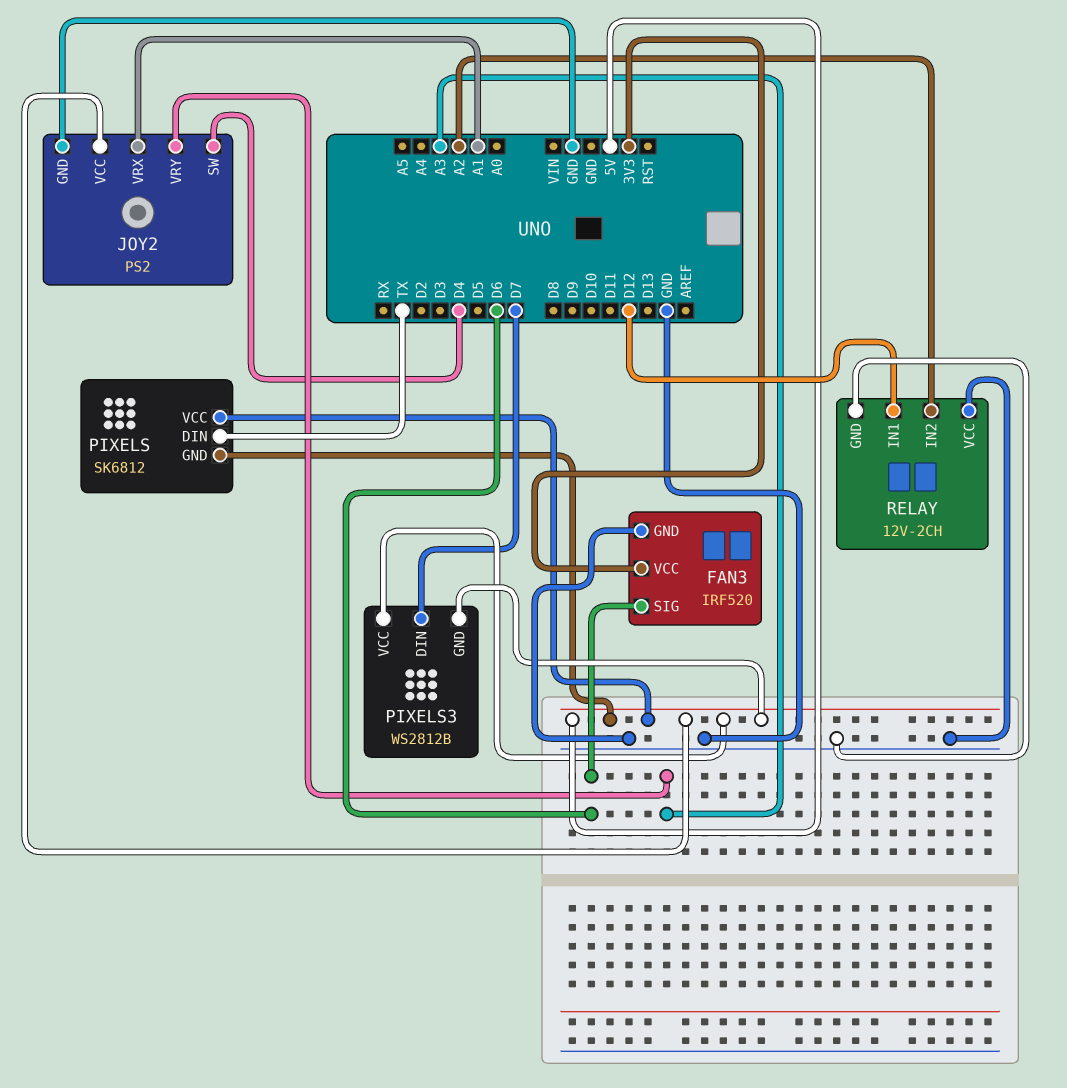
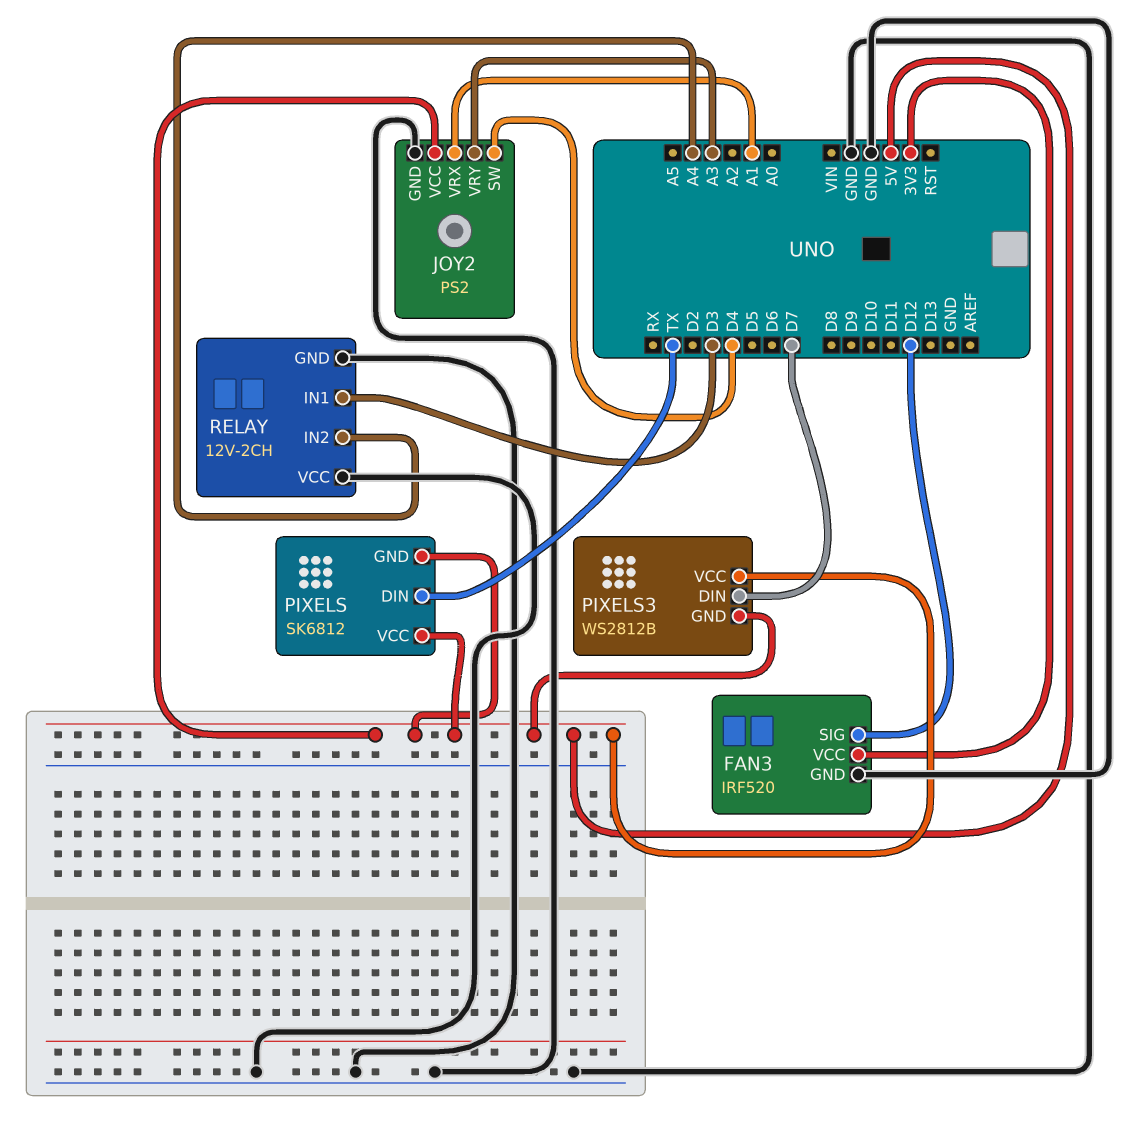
FAN3 pin SIG: D6 -> D12
RELAY pin IN1: D12 -> D3
RELAY pin IN2: A2 -> A4

